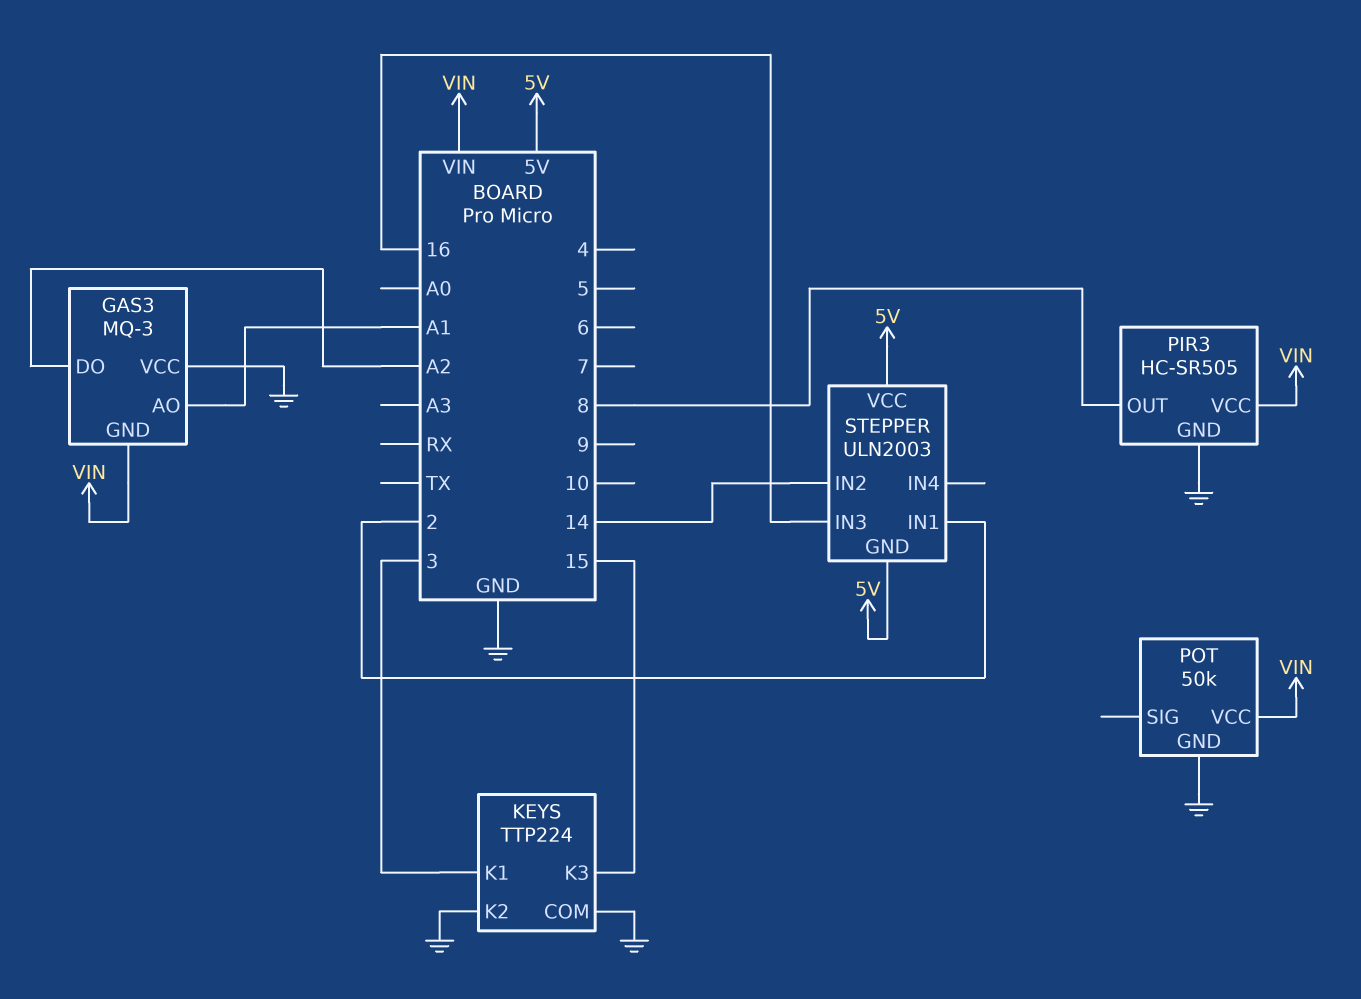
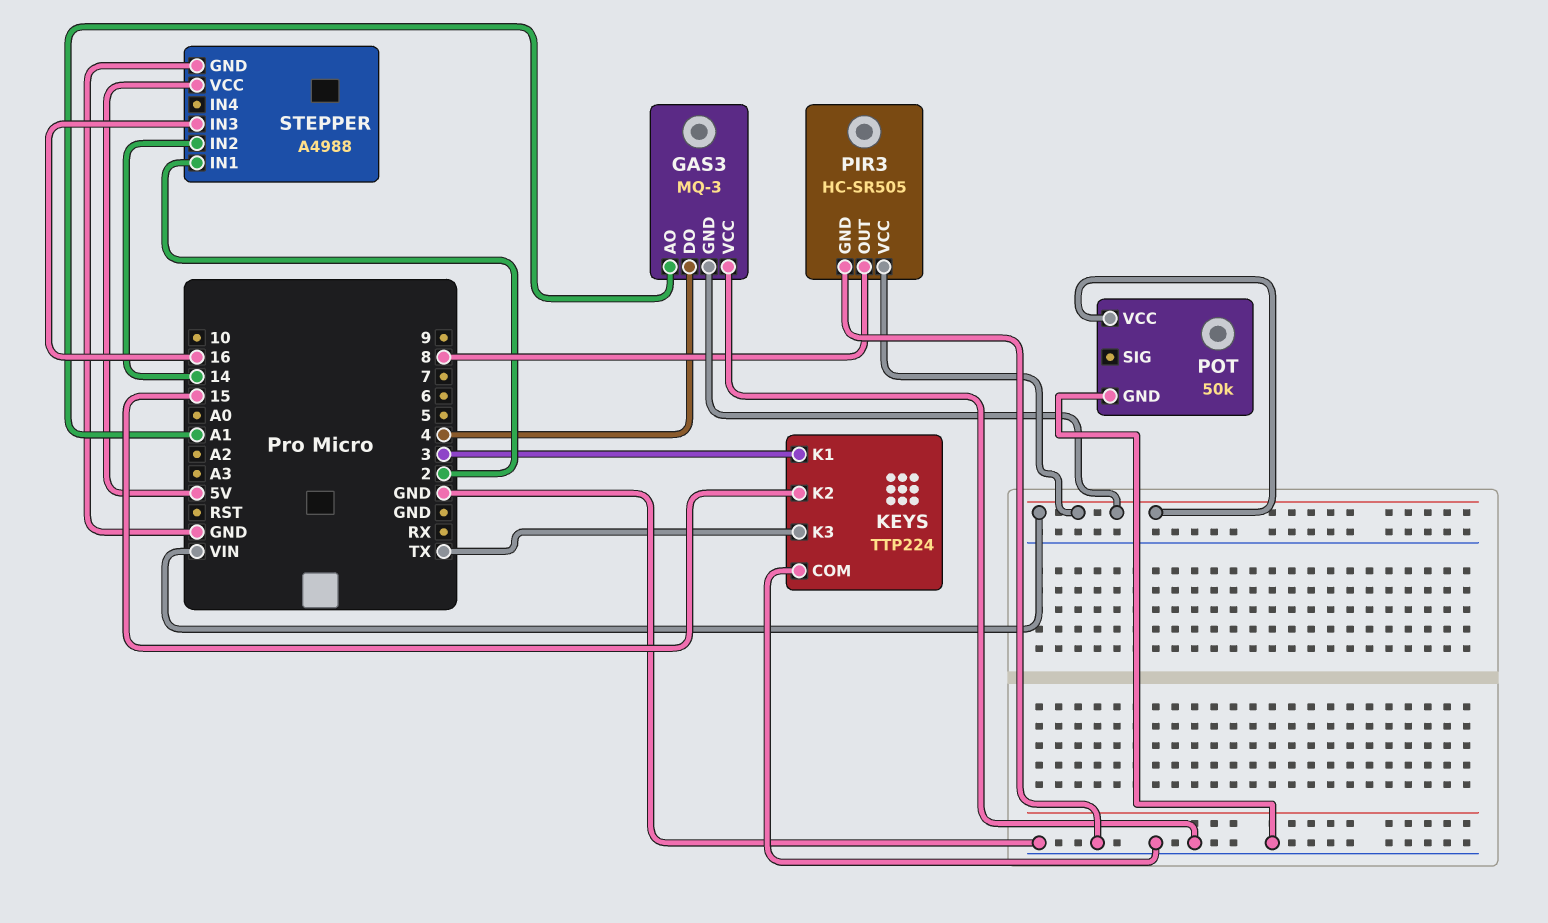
GAS3 pin DO: A2 -> 4
KEYS pin K2: GND -> 15
KEYS pin K3: 15 -> TX
STEPPER: ULN2003 -> A4988
STEPPER pin GND: 5V -> GND

